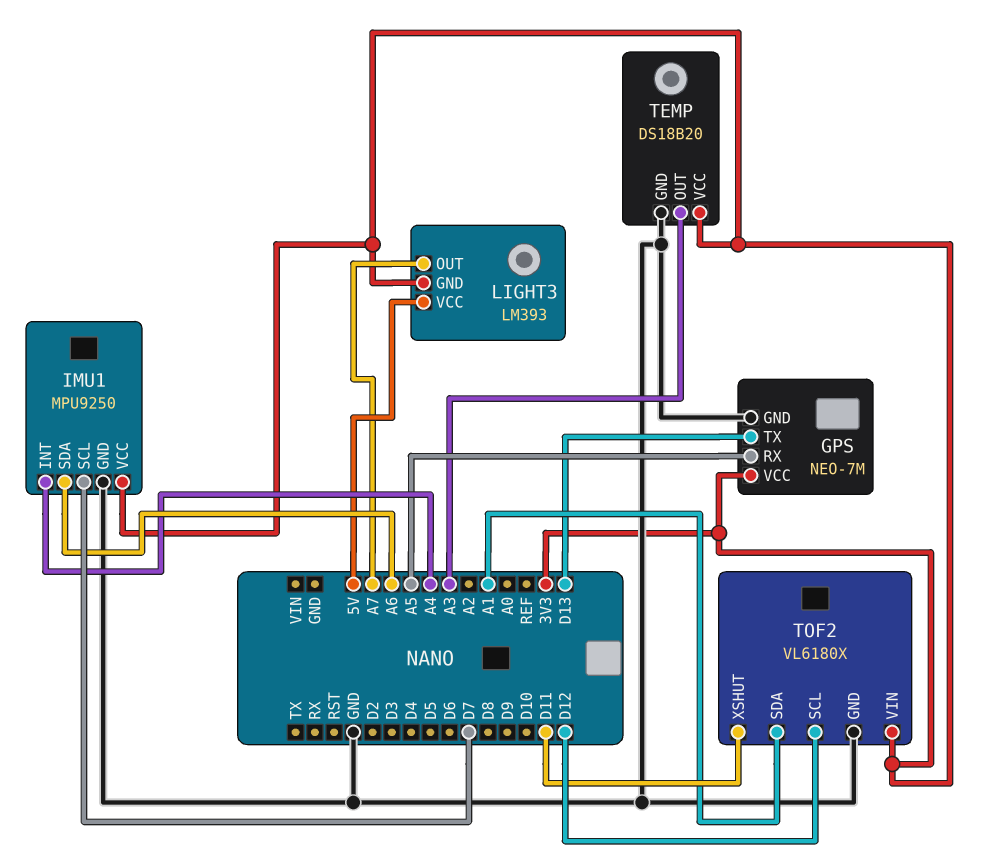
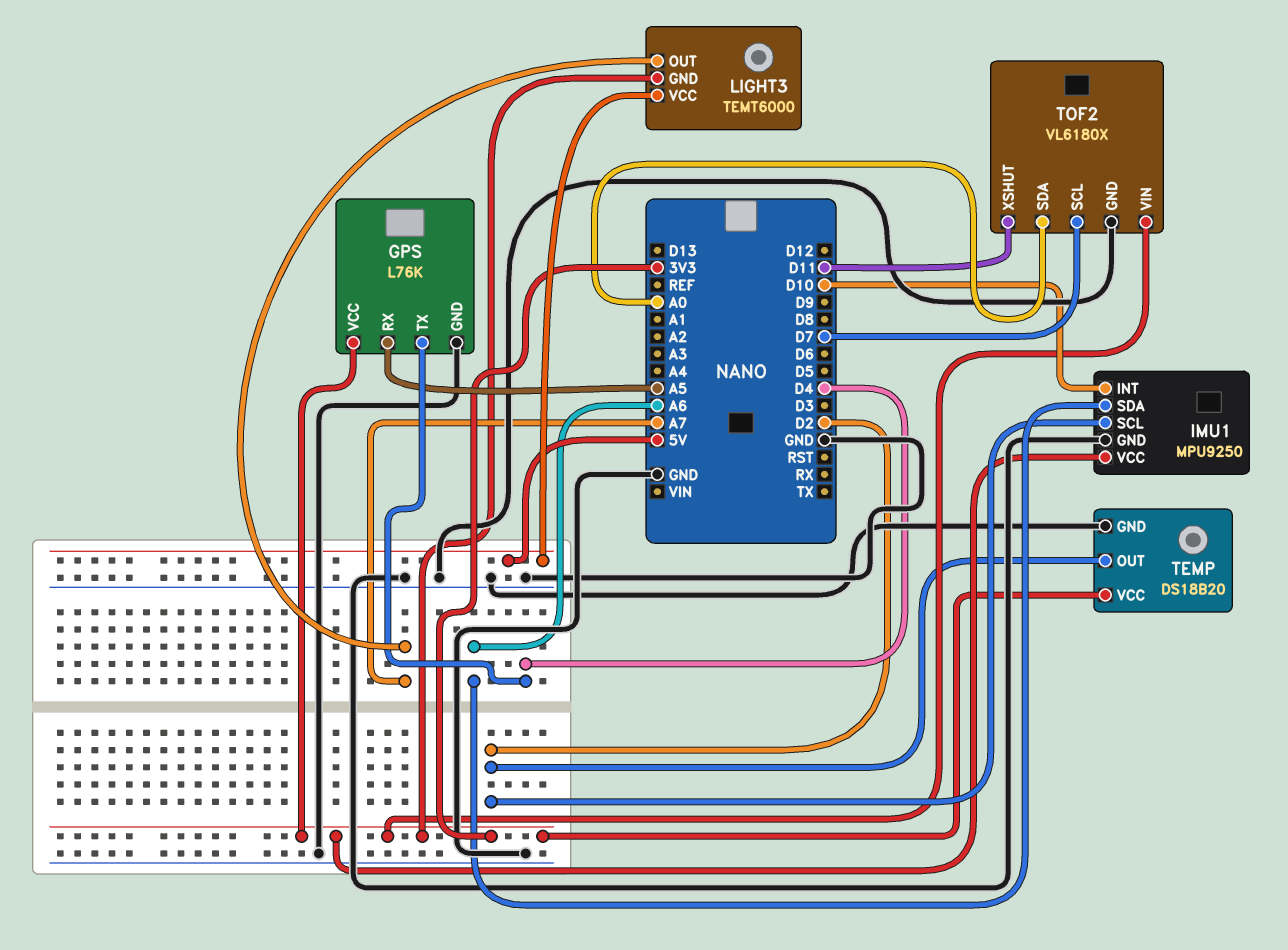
GPS: NEO-7M -> L76K
GPS pin TX: D13 -> D4
IMU1 pin INT: A4 -> D10
IMU1 pin SCL: D7 -> D2
LIGHT3: LM393 -> TEMT6000
TEMP pin OUT: A3 -> D2
TOF2 pin SCL: D12 -> D7
TOF2 pin SDA: A1 -> A0

